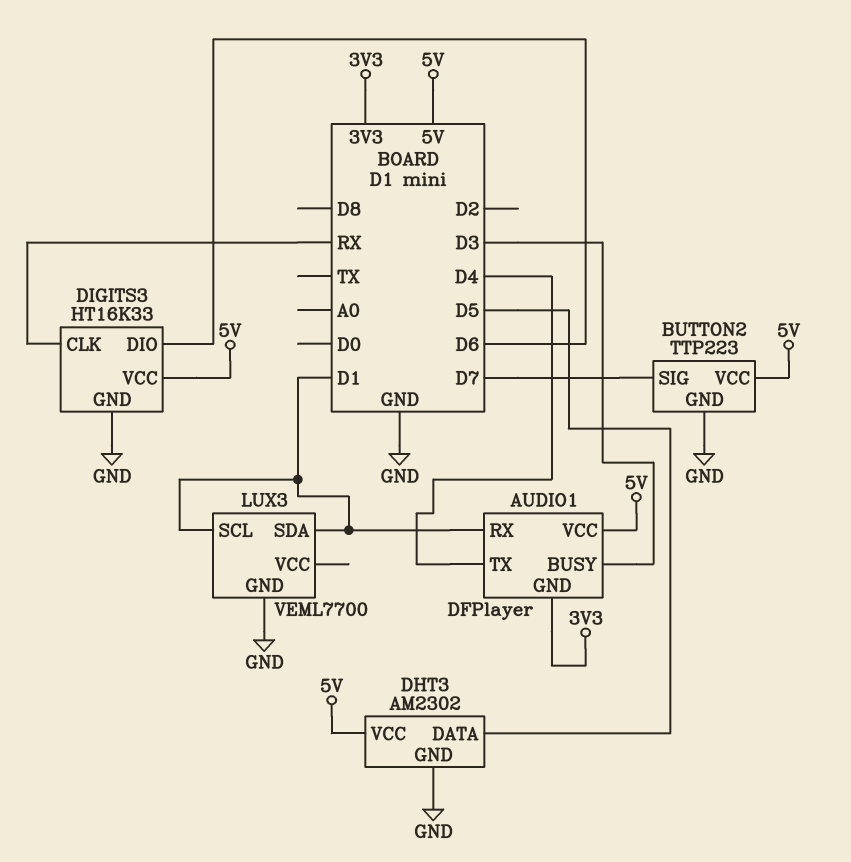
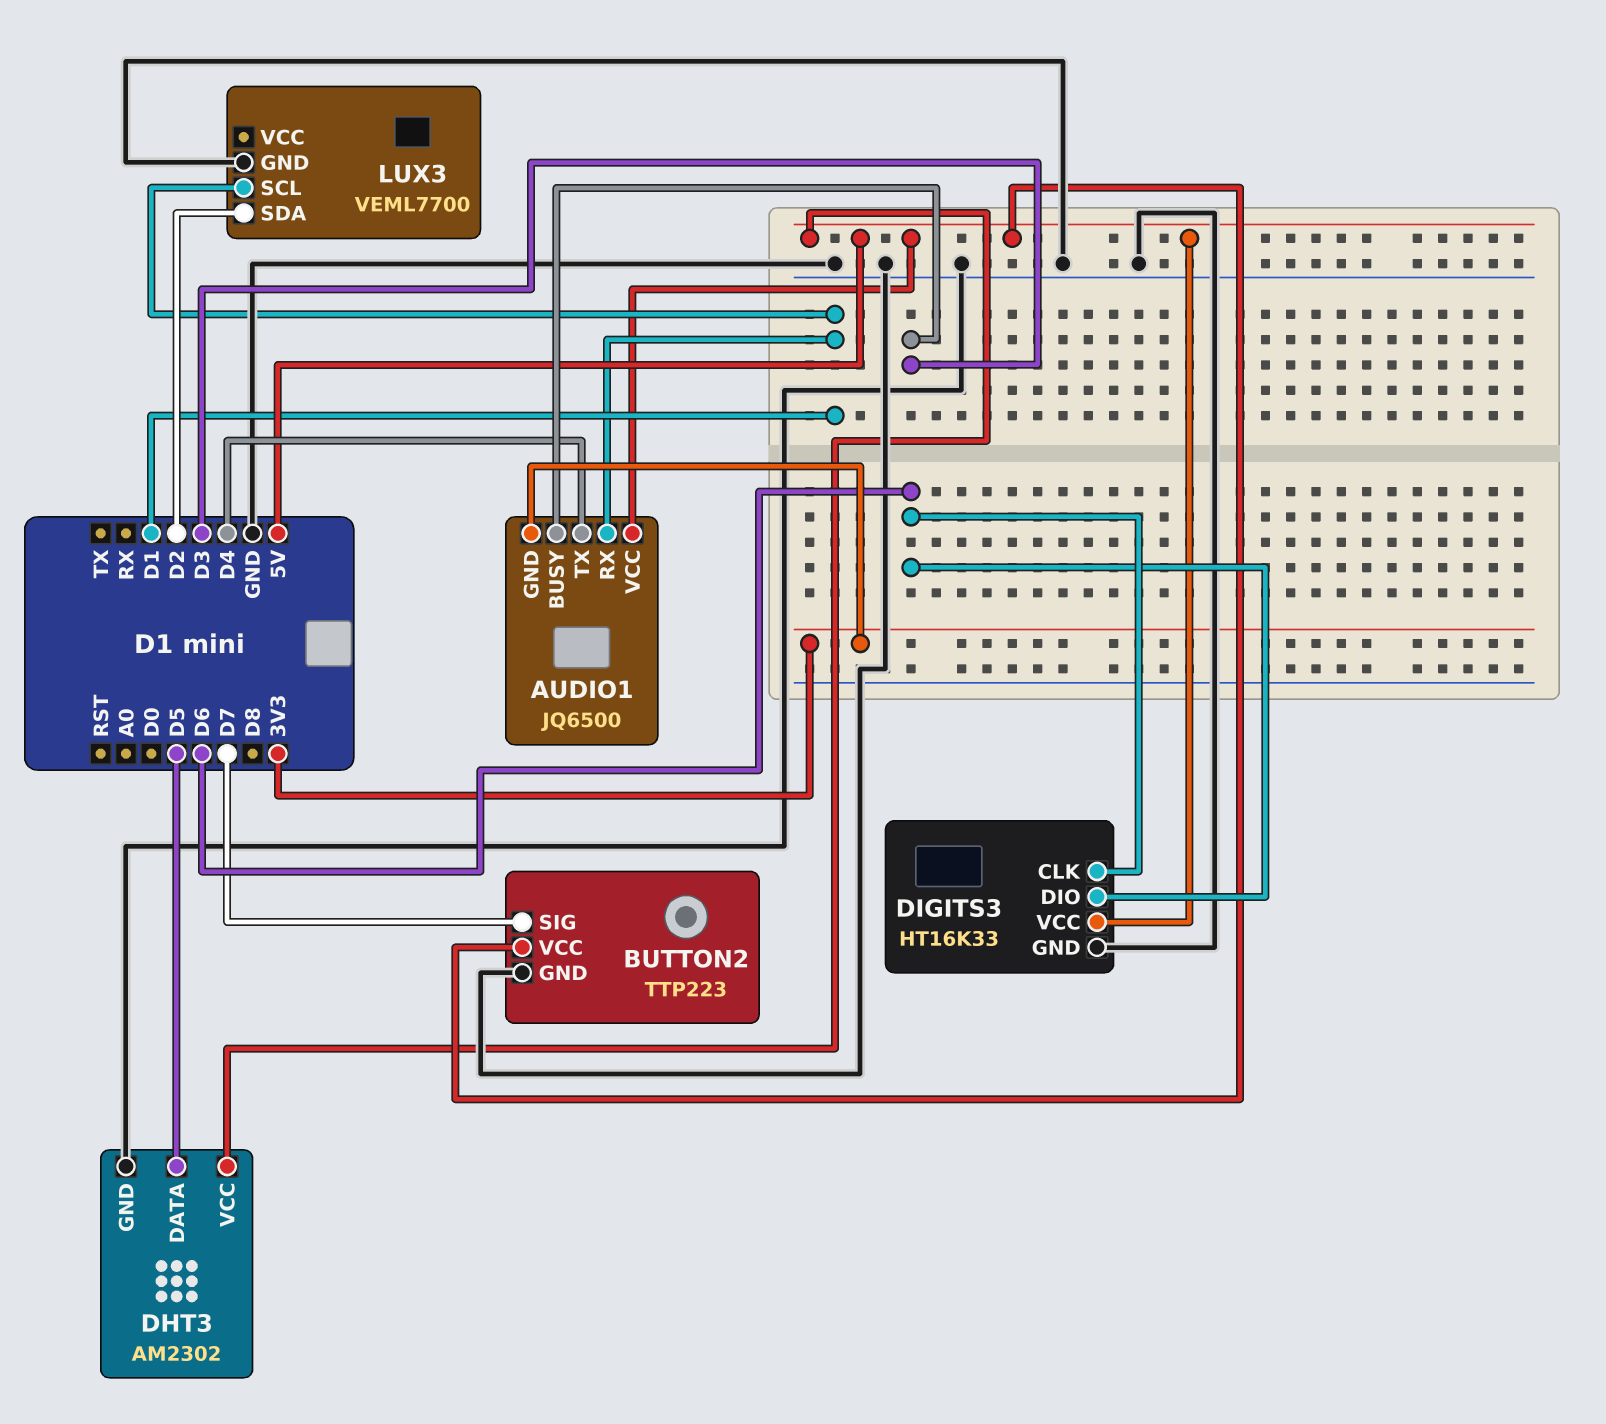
AUDIO1: DFPlayer -> JQ6500
DIGITS3 pin CLK: RX -> D6
LUX3 pin SDA: D1 -> D2

